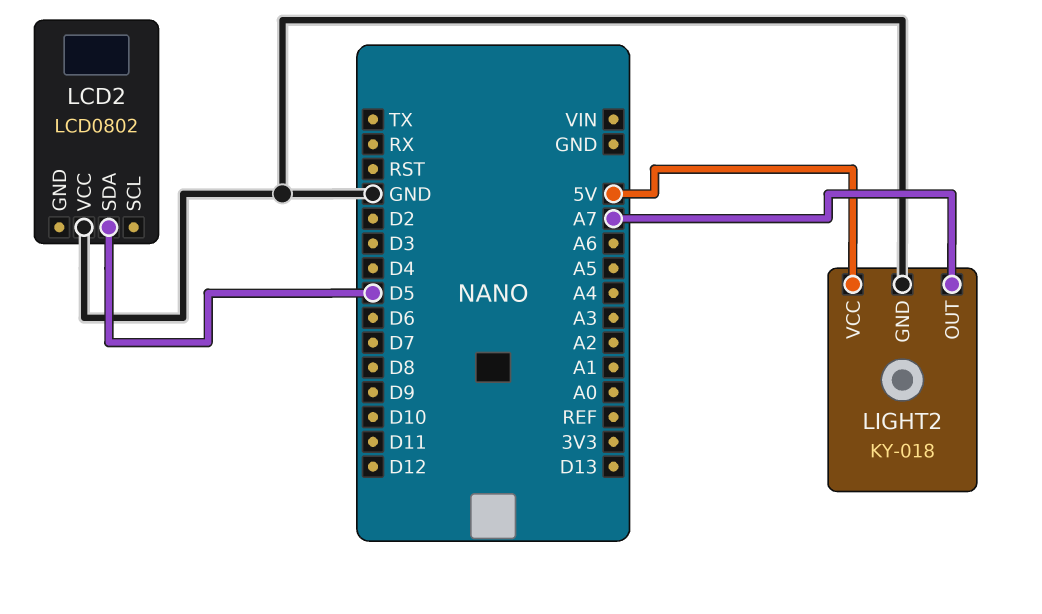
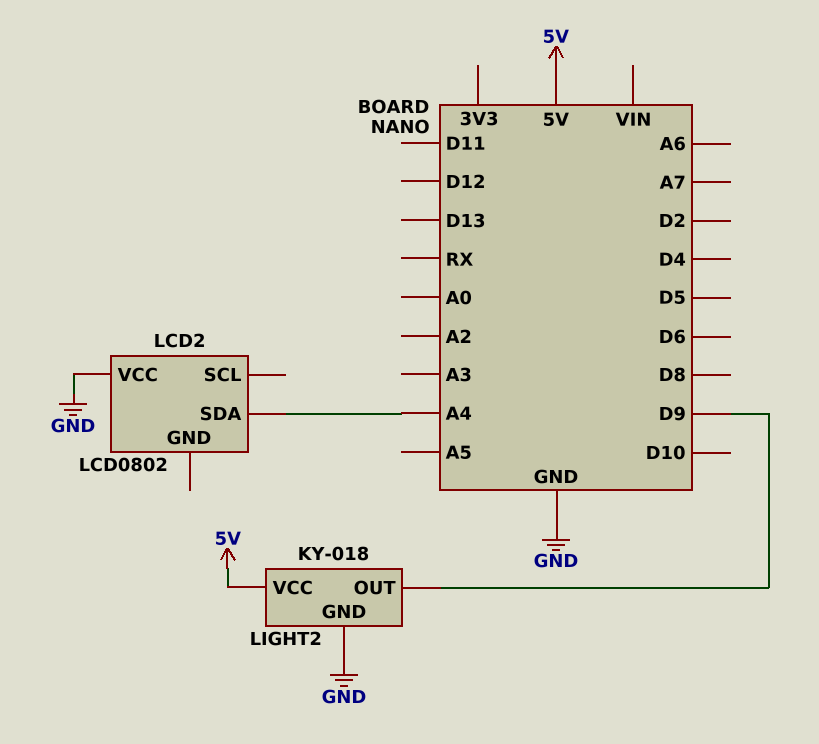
LCD2 pin SDA: D5 -> A4
LIGHT2 pin OUT: A7 -> D9

